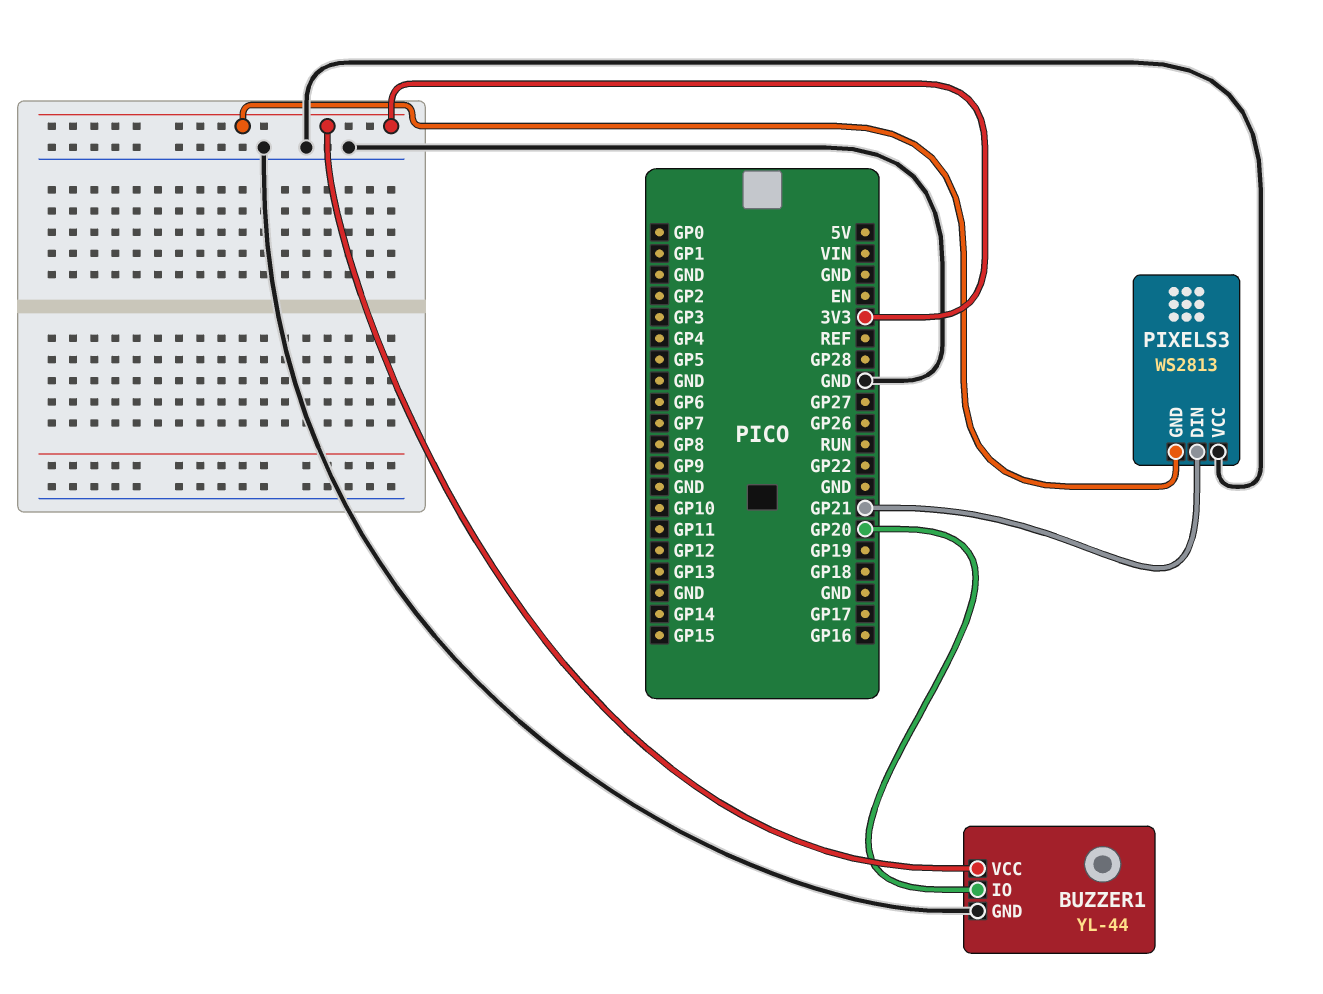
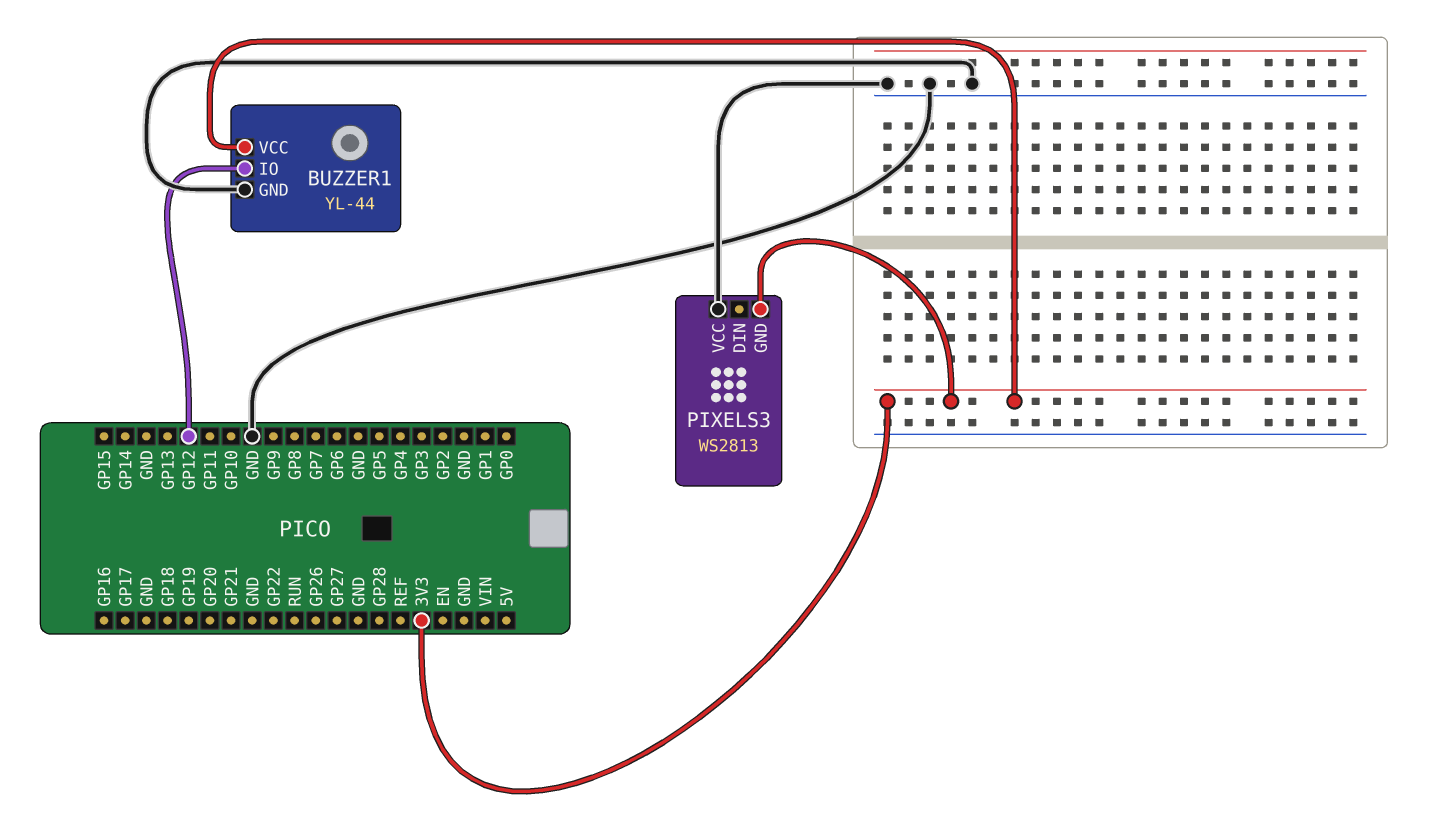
BUZZER1 pin IO: GP20 -> GP12
PIXELS3 pin DIN: GP21 -> none

